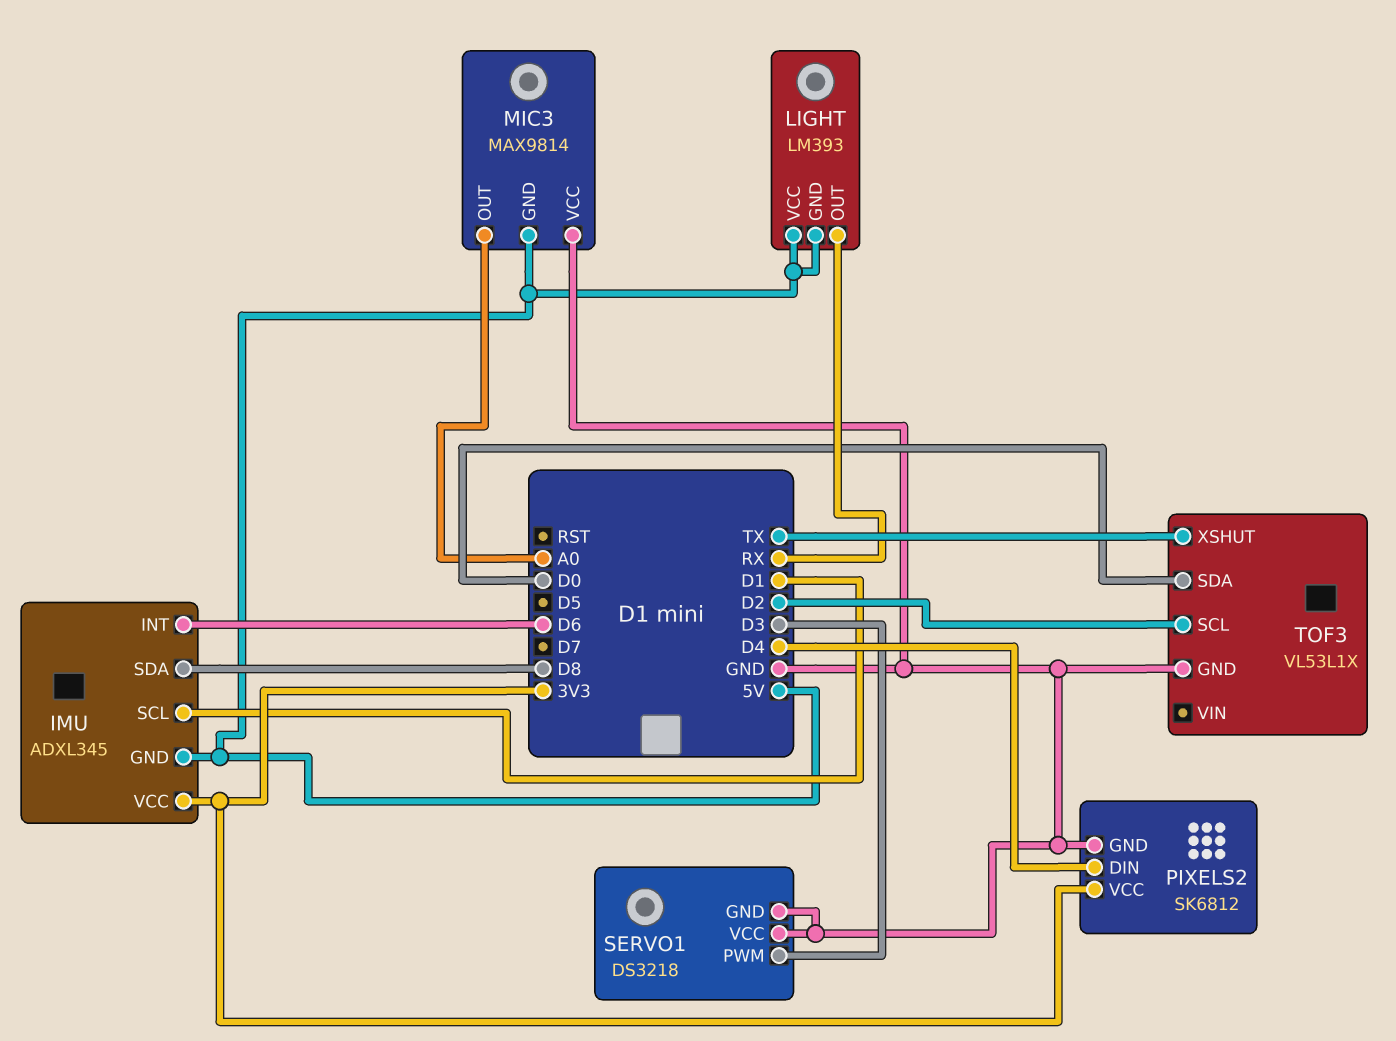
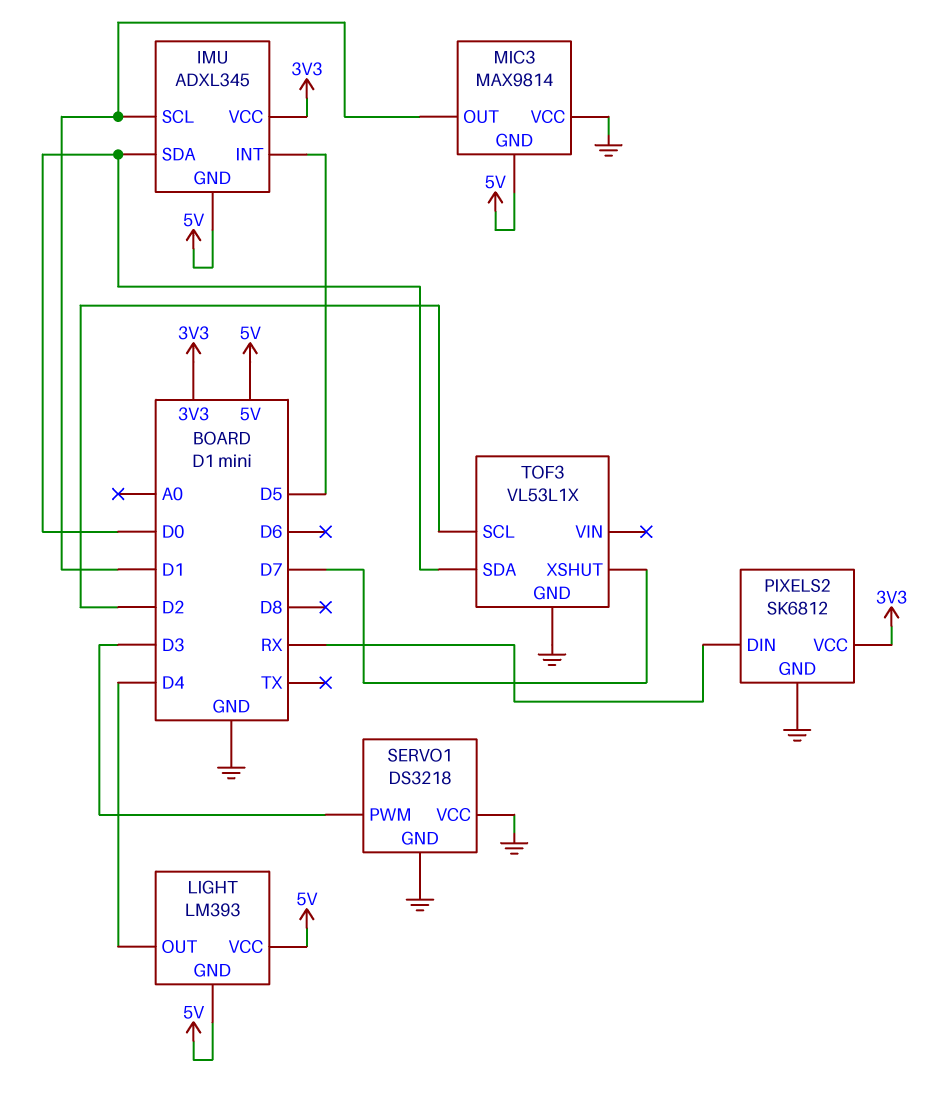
IMU pin INT: D6 -> D5
IMU pin SDA: D8 -> D0
LIGHT pin OUT: RX -> D4
MIC3 pin OUT: A0 -> D1
PIXELS2 pin DIN: D4 -> RX
TOF3 pin XSHUT: TX -> D7

